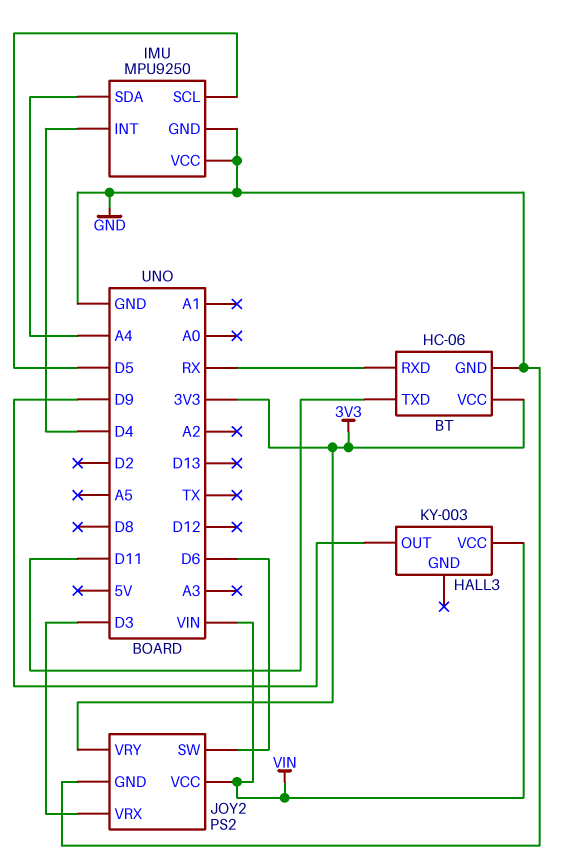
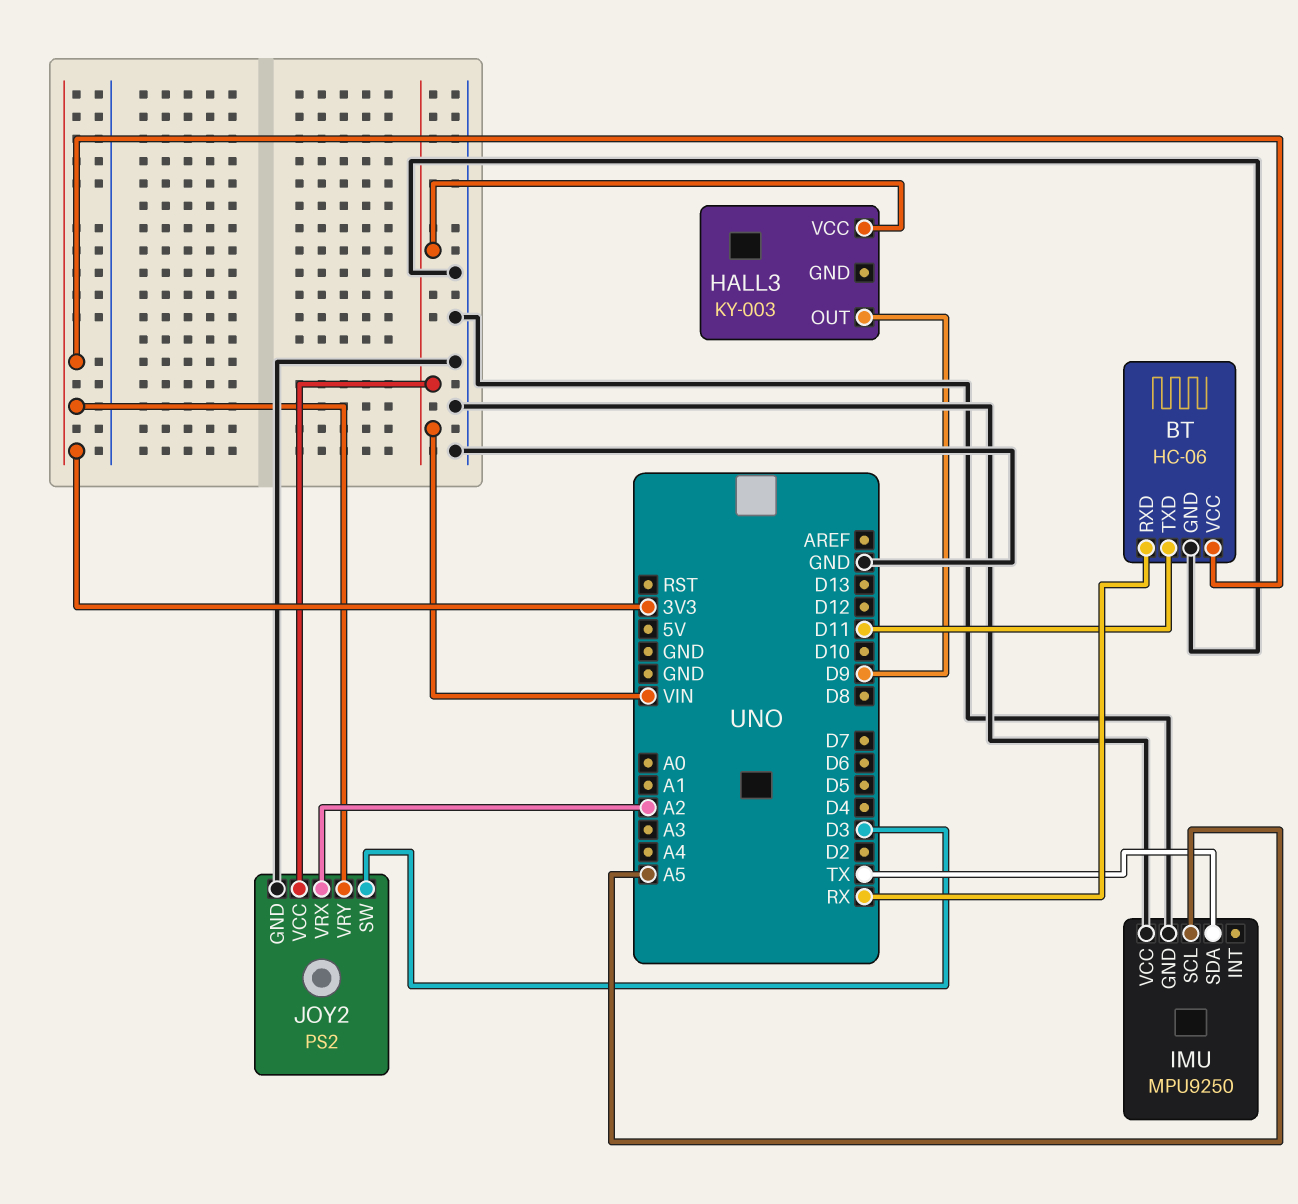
IMU pin INT: D4 -> none
IMU pin SCL: D5 -> A5
IMU pin SDA: A4 -> TX
JOY2 pin SW: D6 -> D3
JOY2 pin VRX: D3 -> A2

